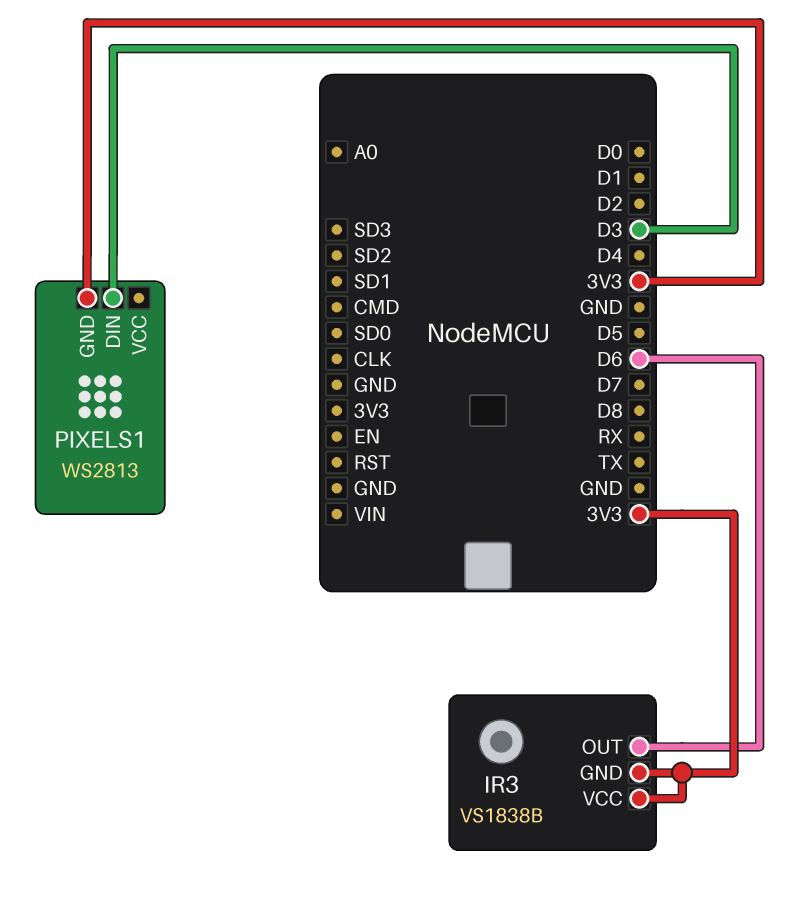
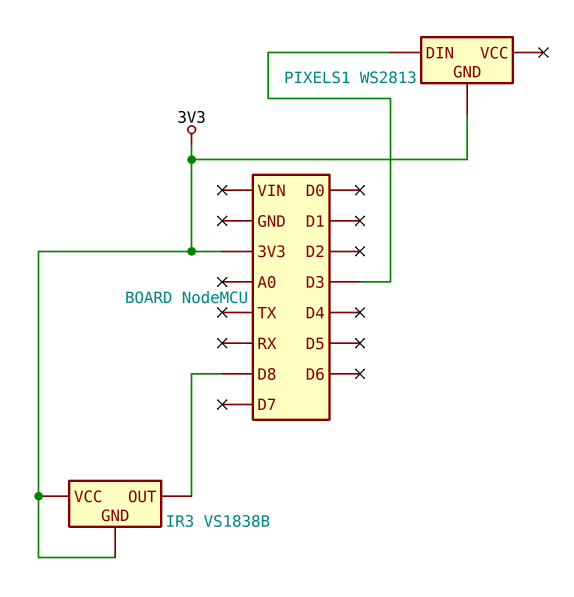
IR3 pin OUT: D6 -> D8

